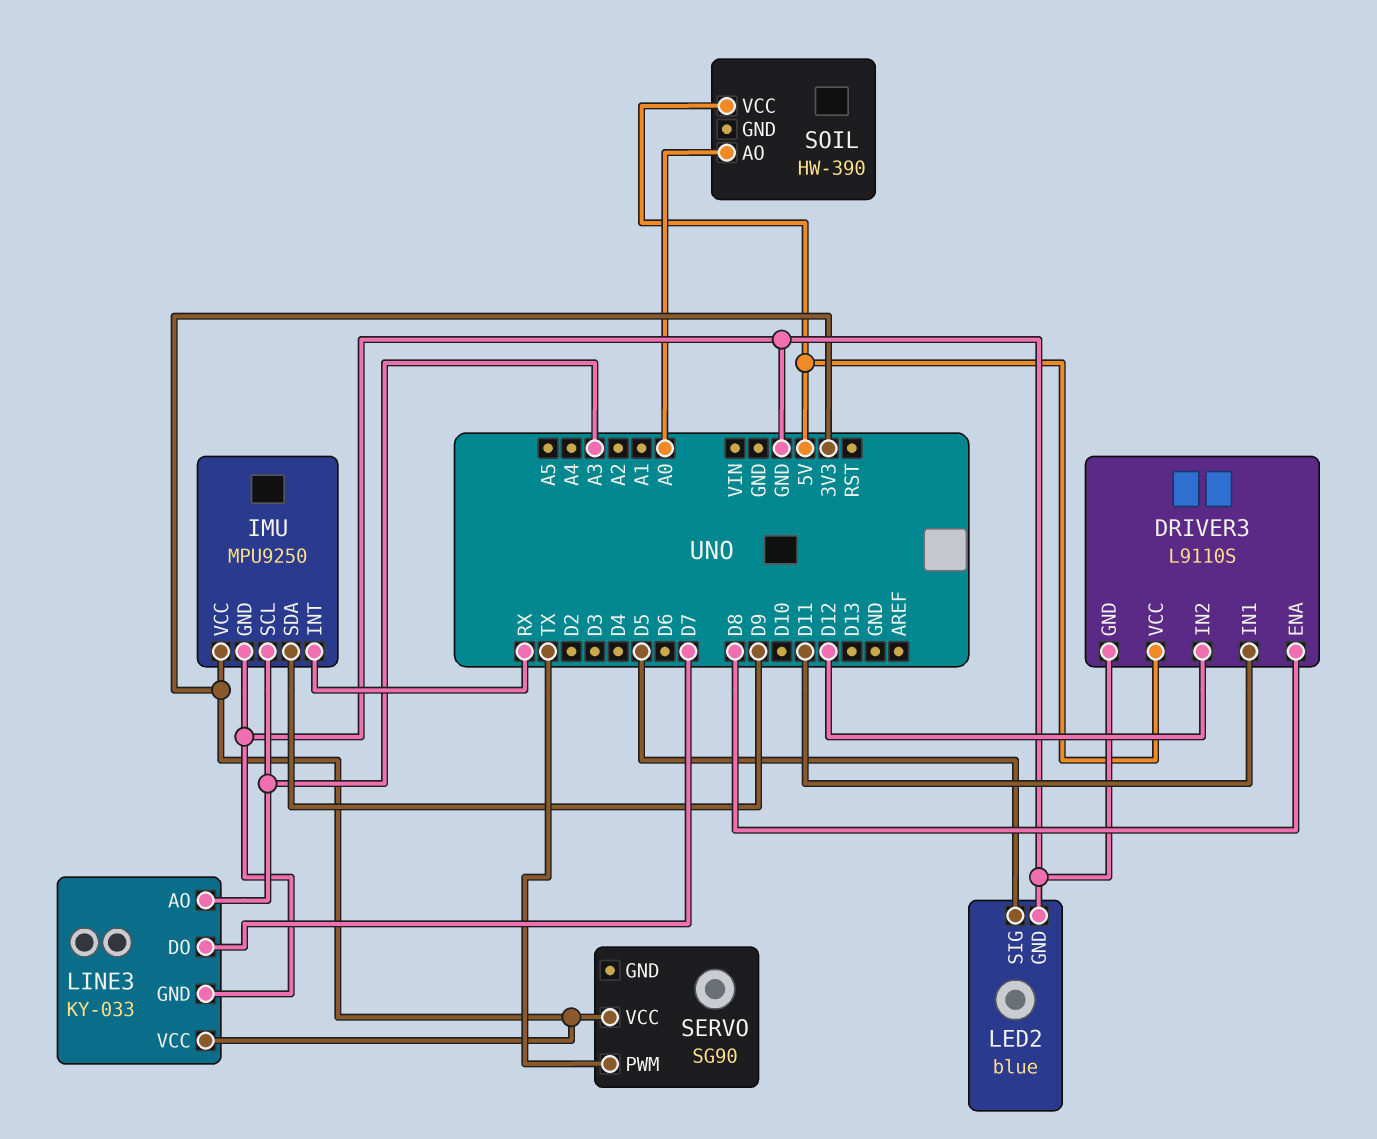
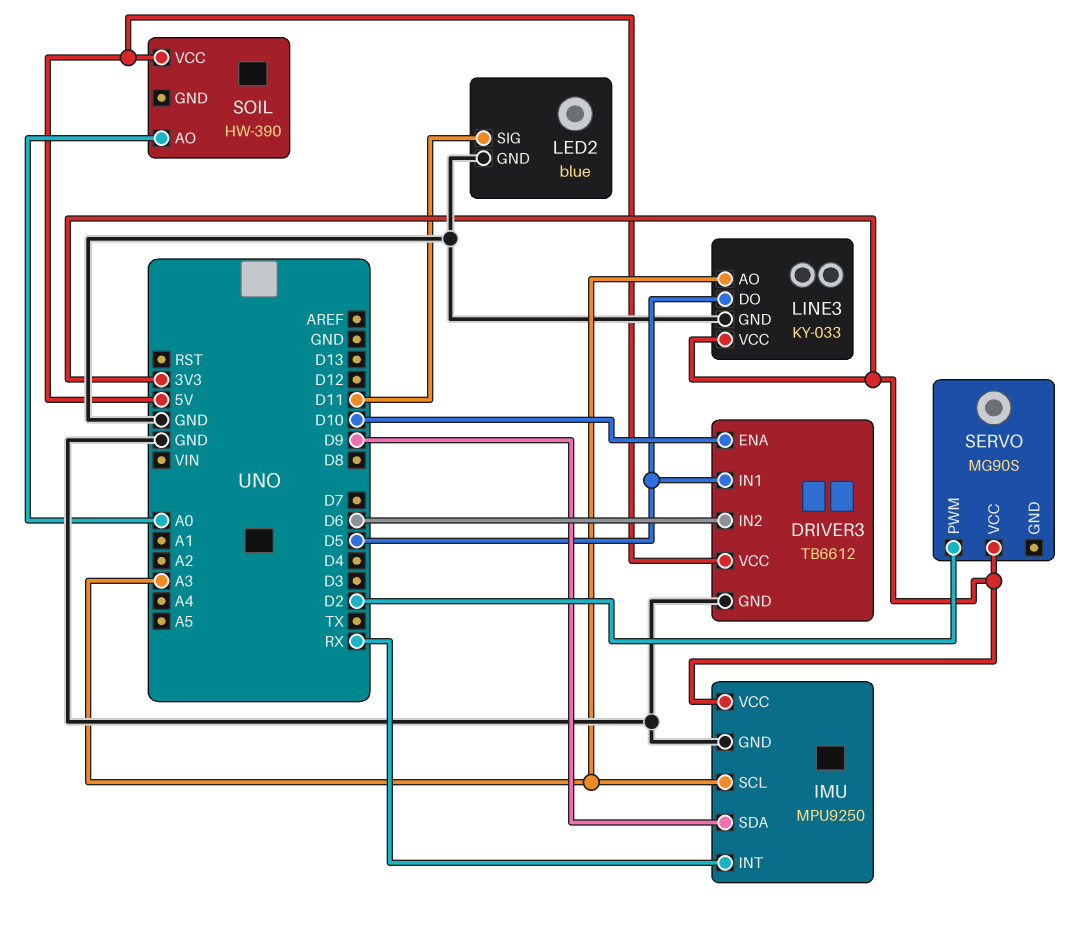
DRIVER3: L9110S -> TB6612
DRIVER3 pin ENA: D8 -> D10
DRIVER3 pin IN1: D11 -> D5
DRIVER3 pin IN2: D12 -> D6
LED2 pin SIG: D5 -> D11
LINE3 pin DO: D7 -> D5
SERVO: SG90 -> MG90S
SERVO pin PWM: TX -> D2

